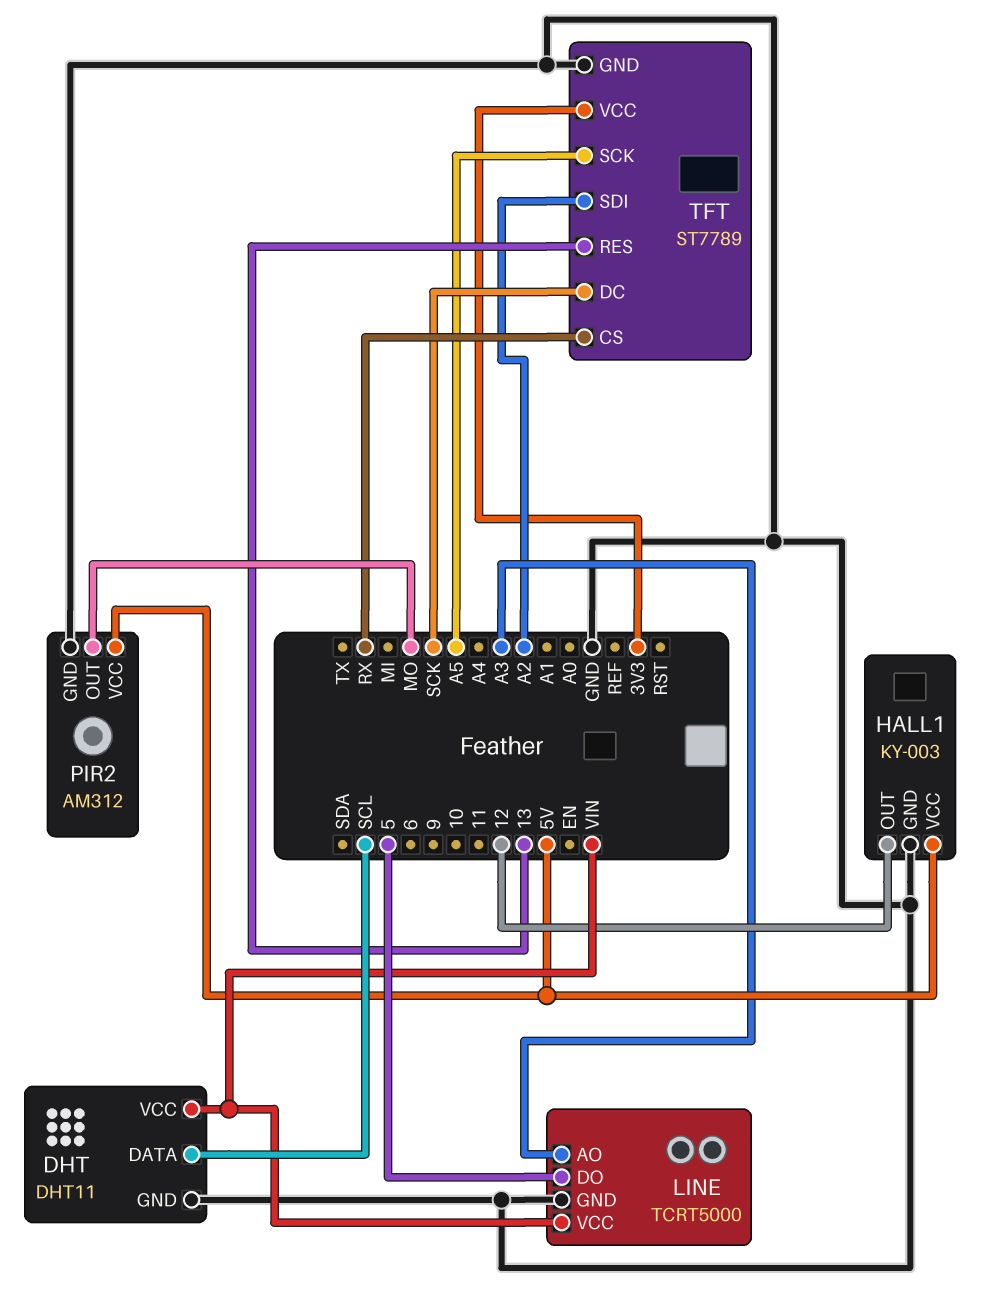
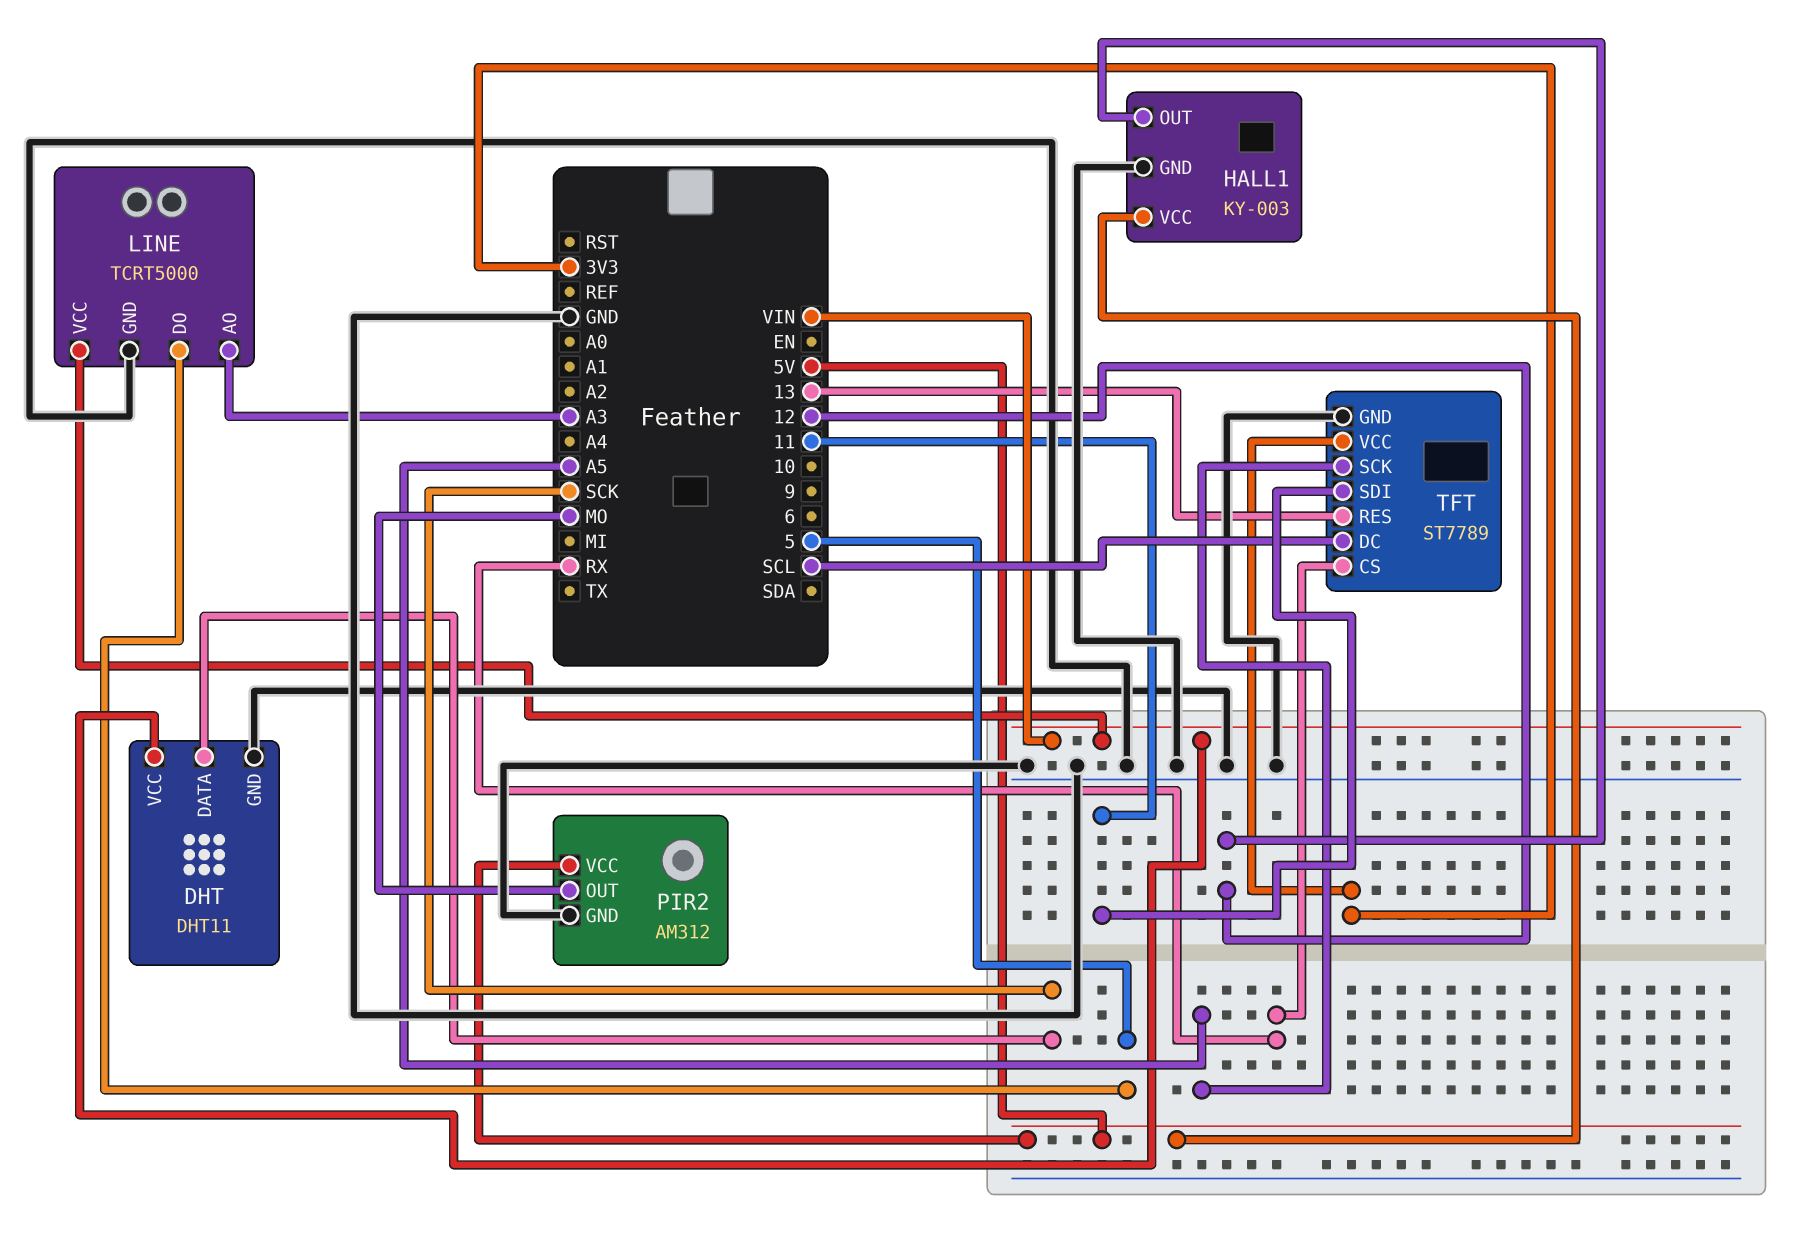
DHT pin DATA: SCL -> SCK
TFT pin DC: SCK -> SCL
TFT pin SDI: A2 -> 11

